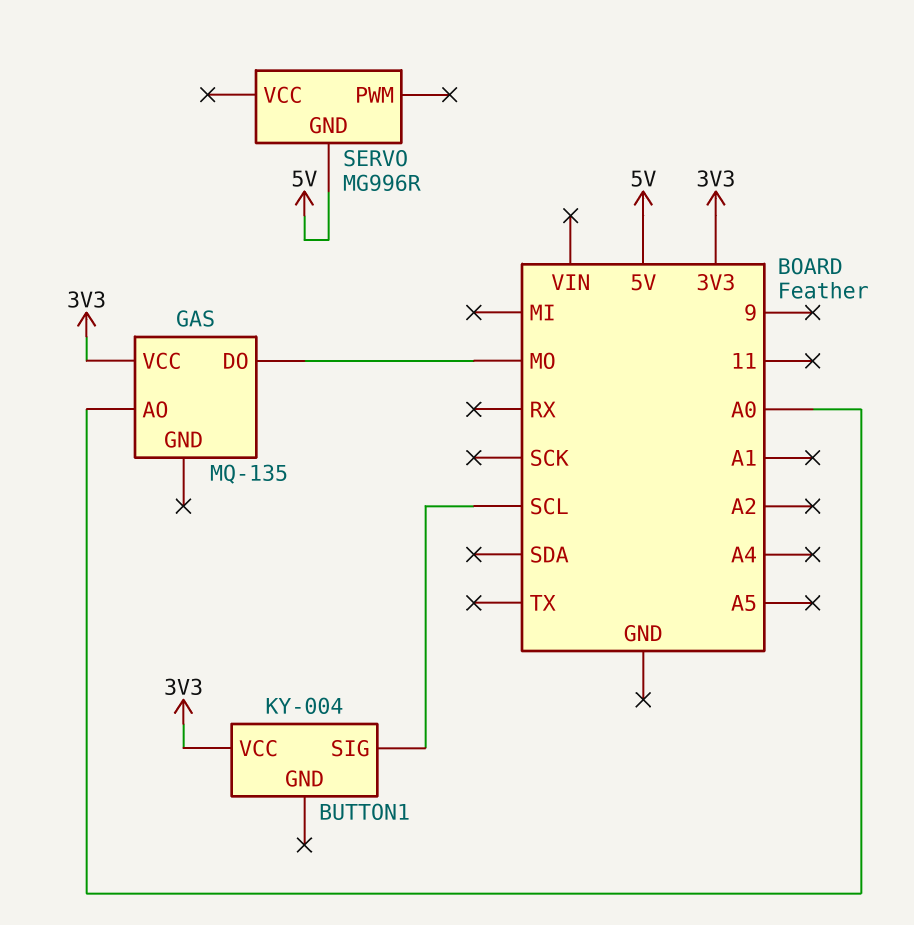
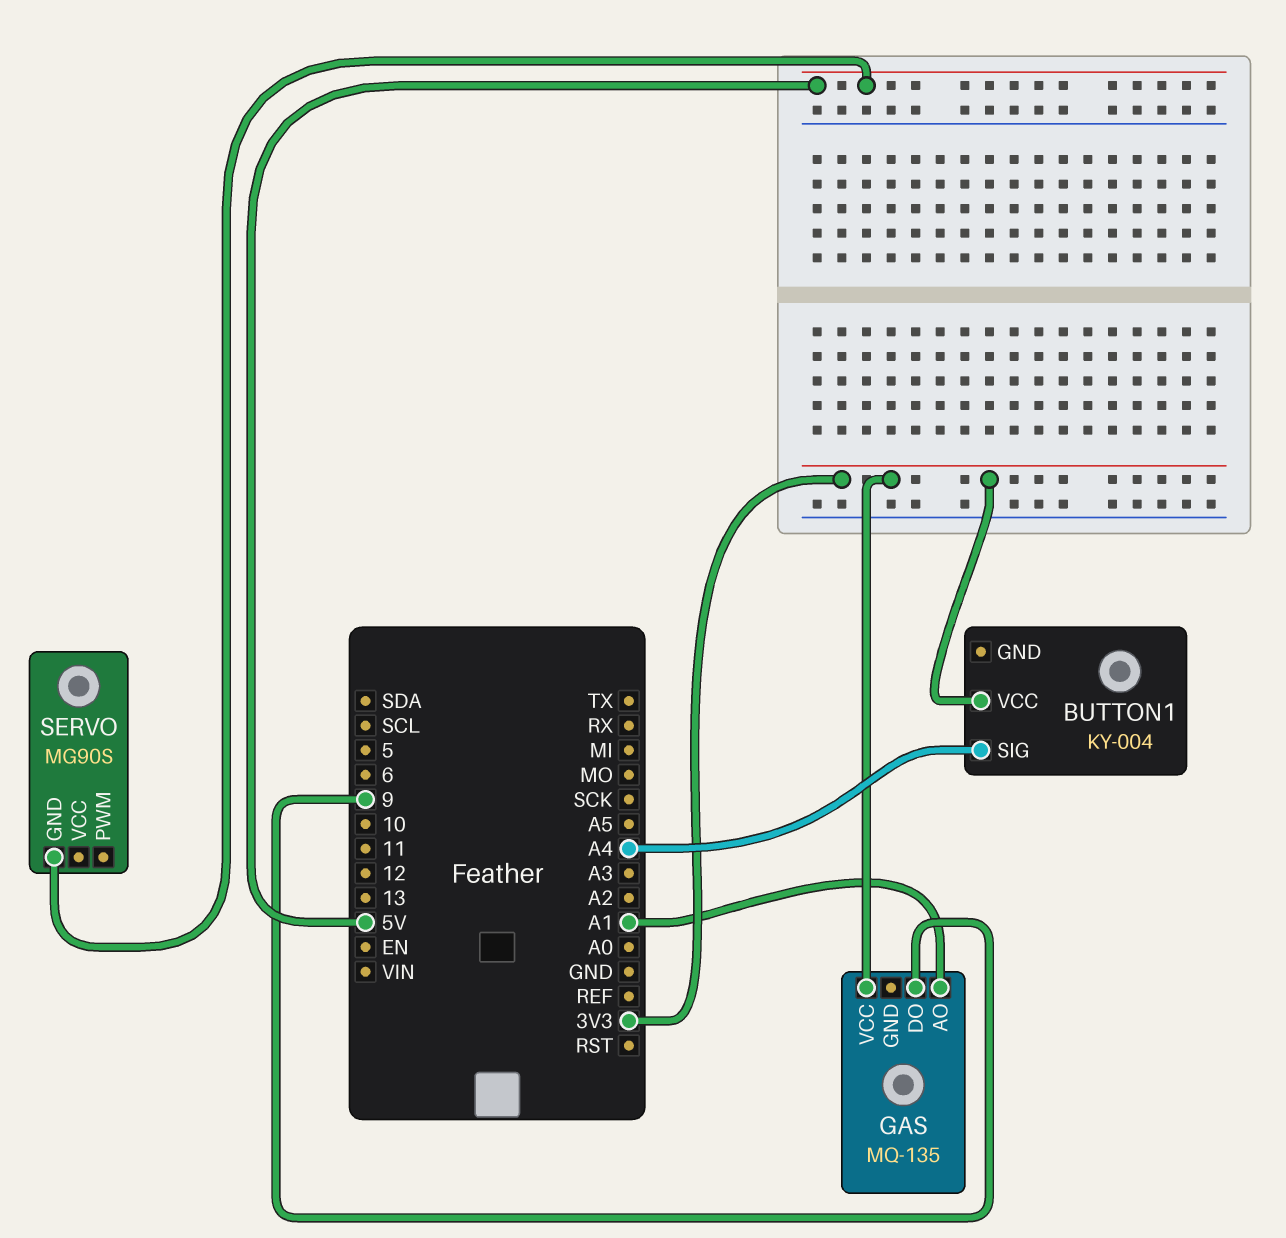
BUTTON1 pin SIG: SCL -> A4
GAS pin AO: A0 -> A1
GAS pin DO: MO -> 9
SERVO: MG996R -> MG90S

